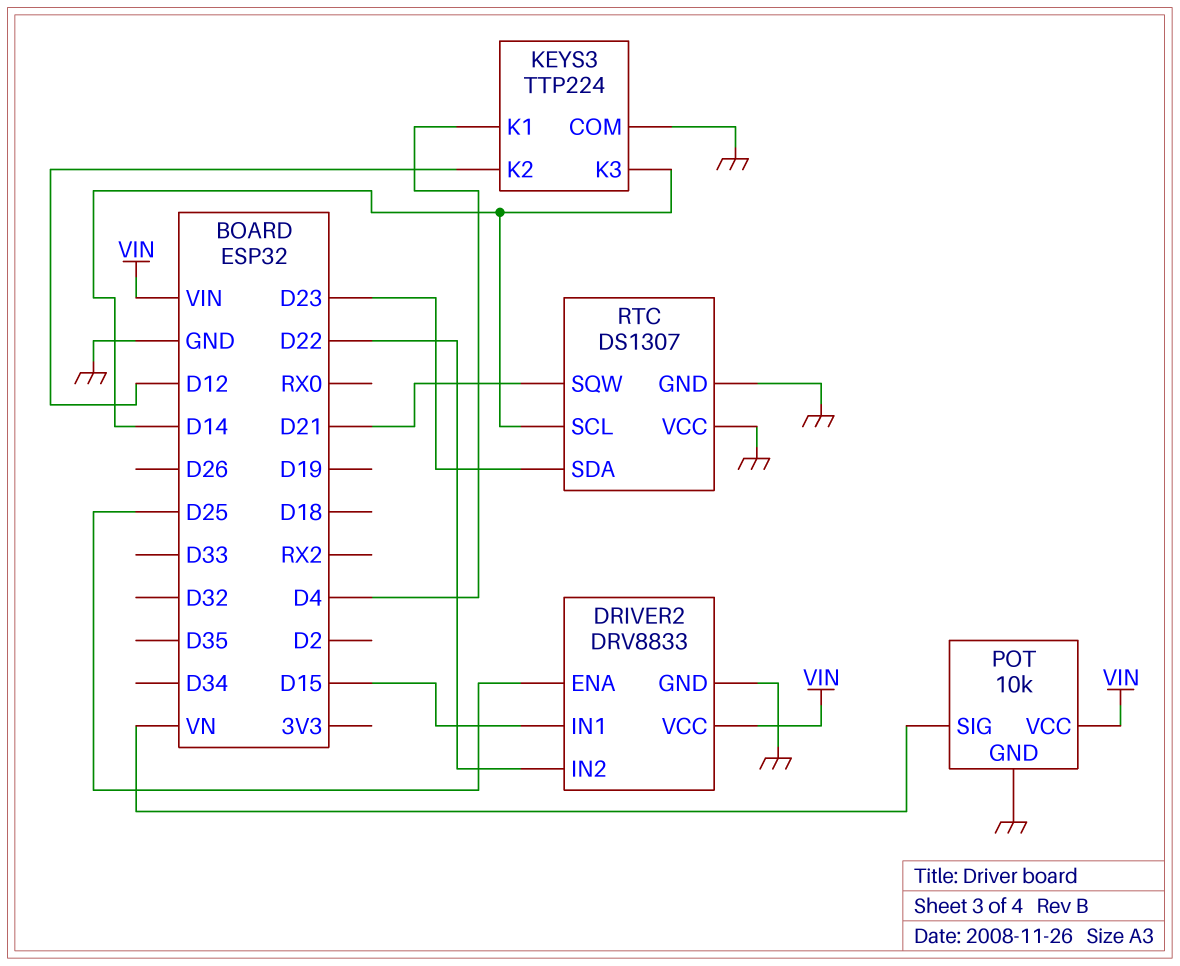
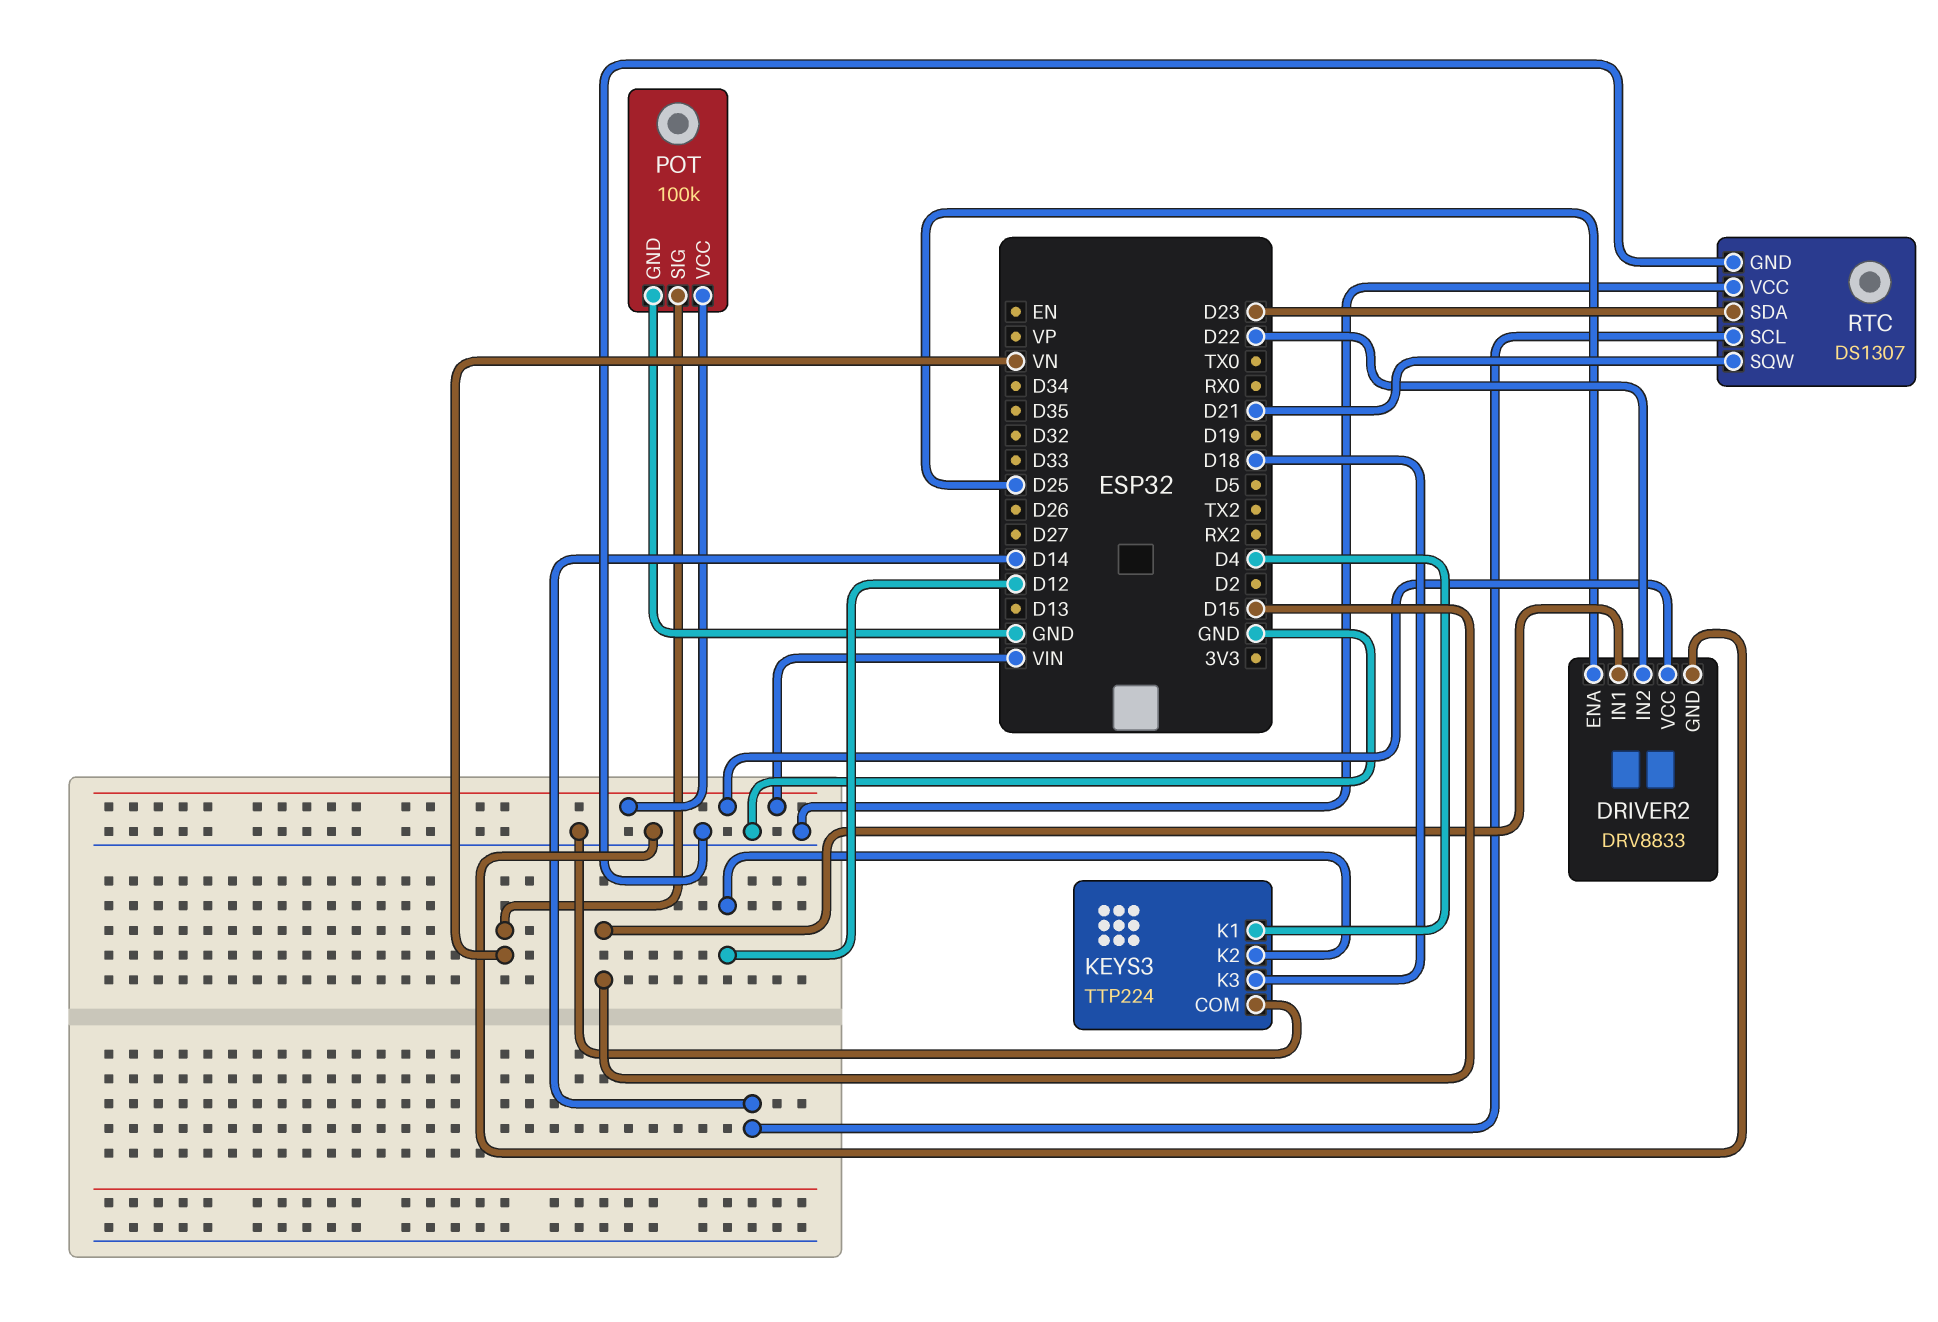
KEYS3 pin K3: D14 -> D18
POT: 10k -> 100k

